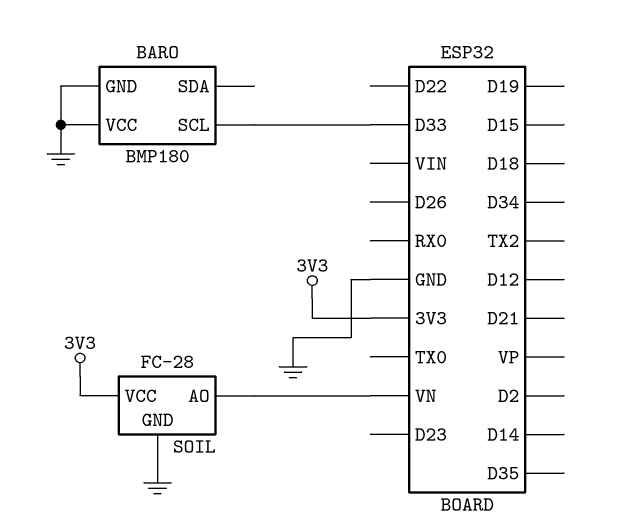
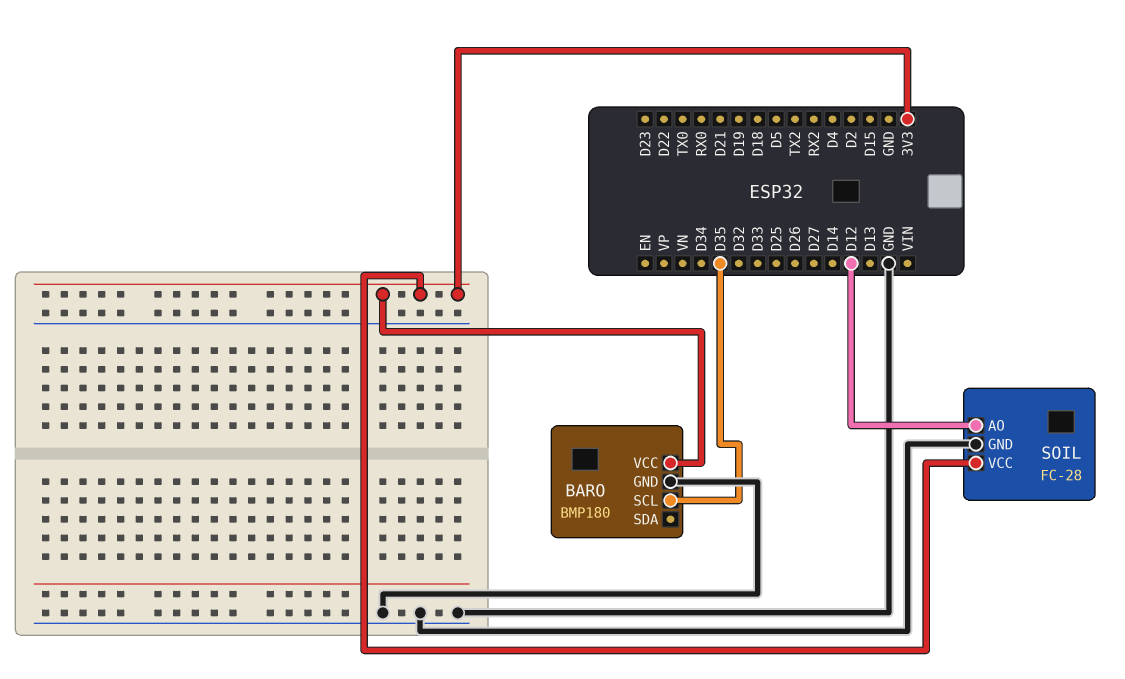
BARO pin SCL: D33 -> D35
BARO pin VCC: GND -> 3V3
SOIL pin AO: VN -> D12

